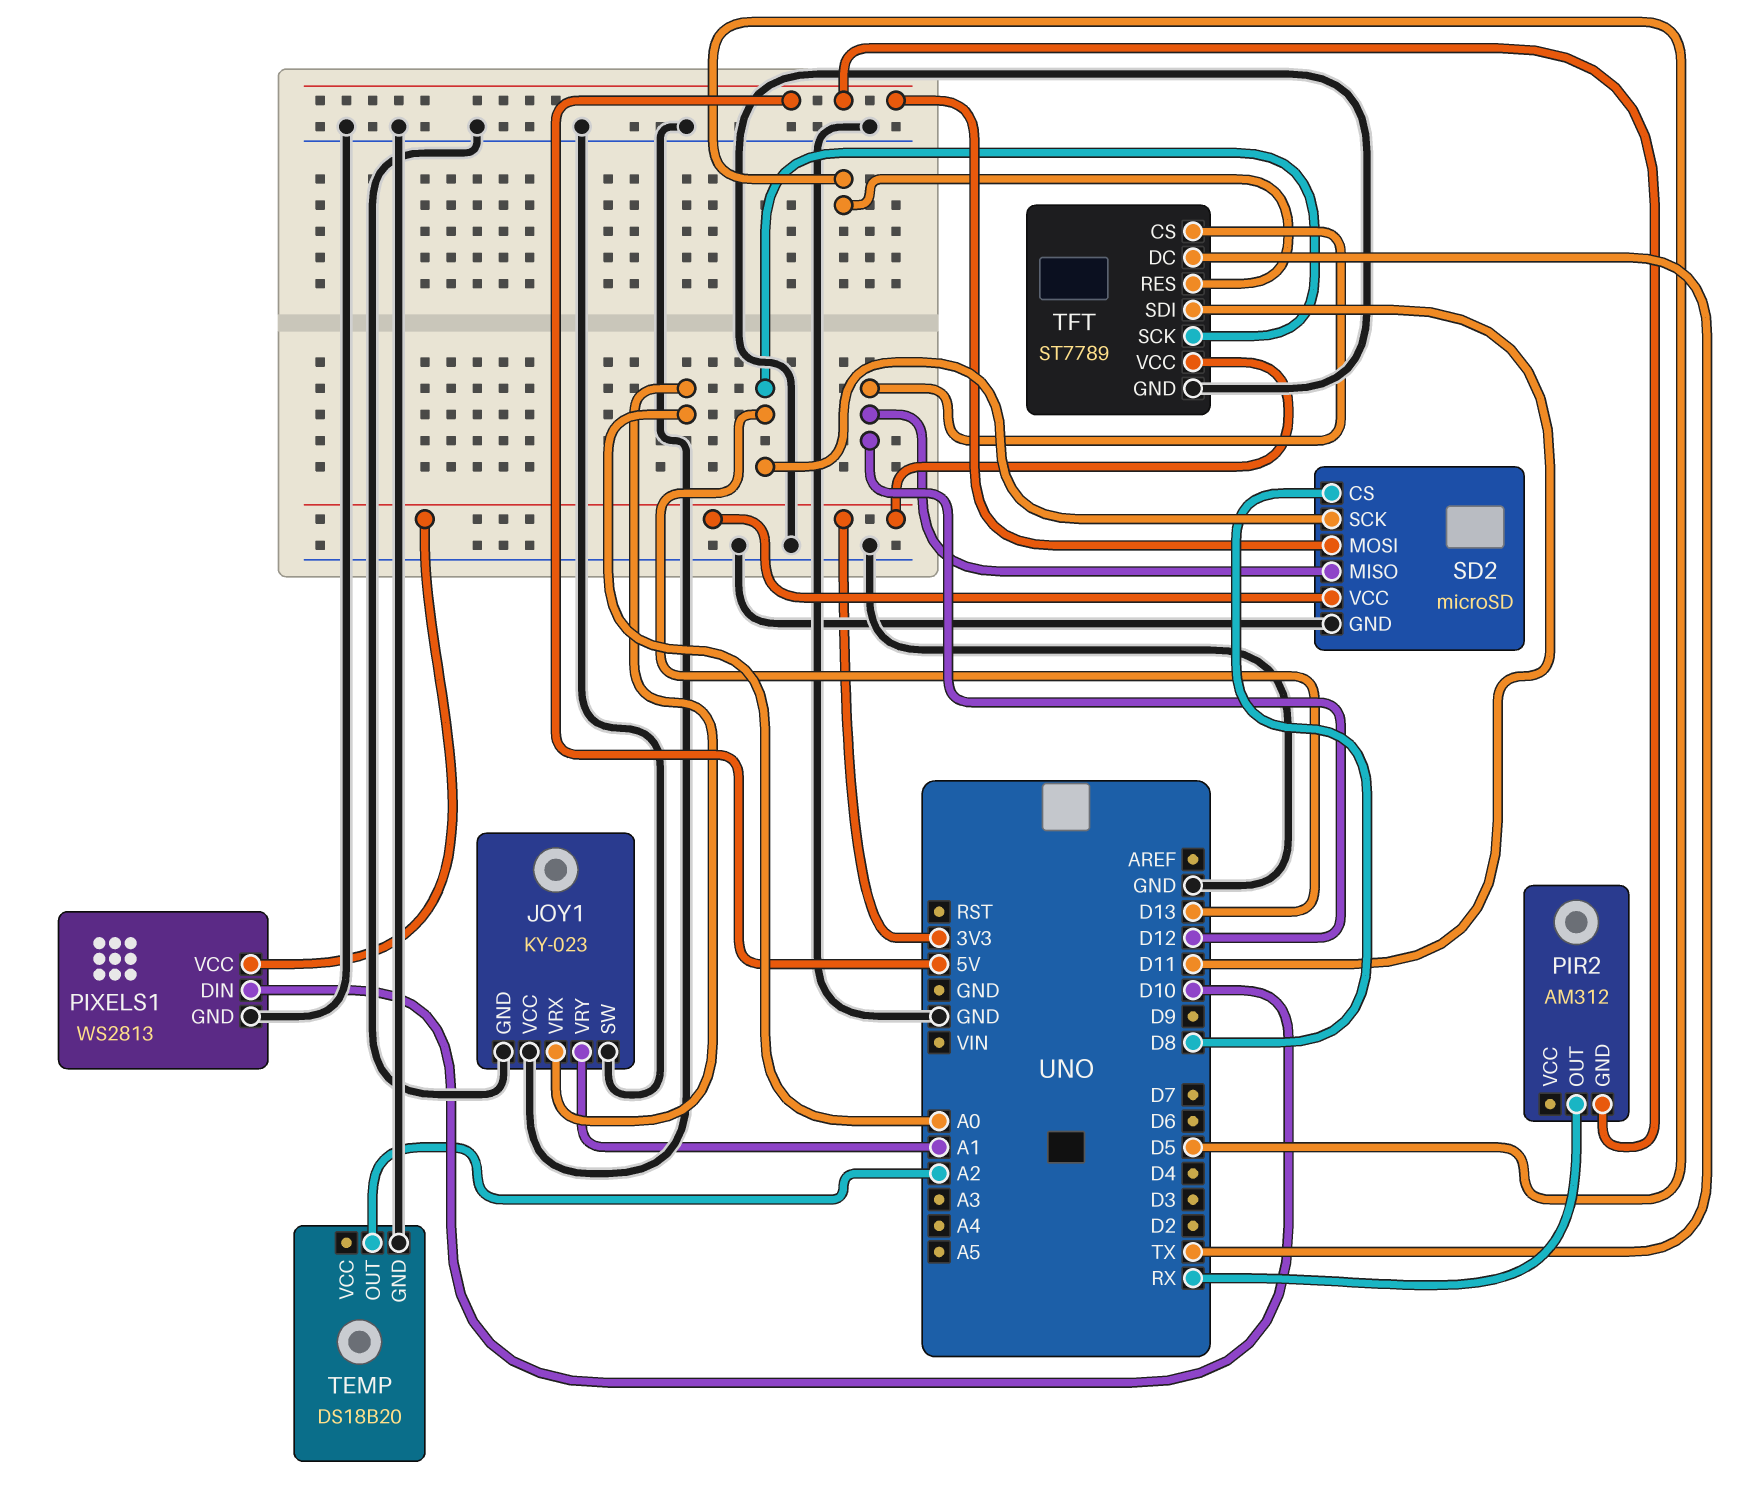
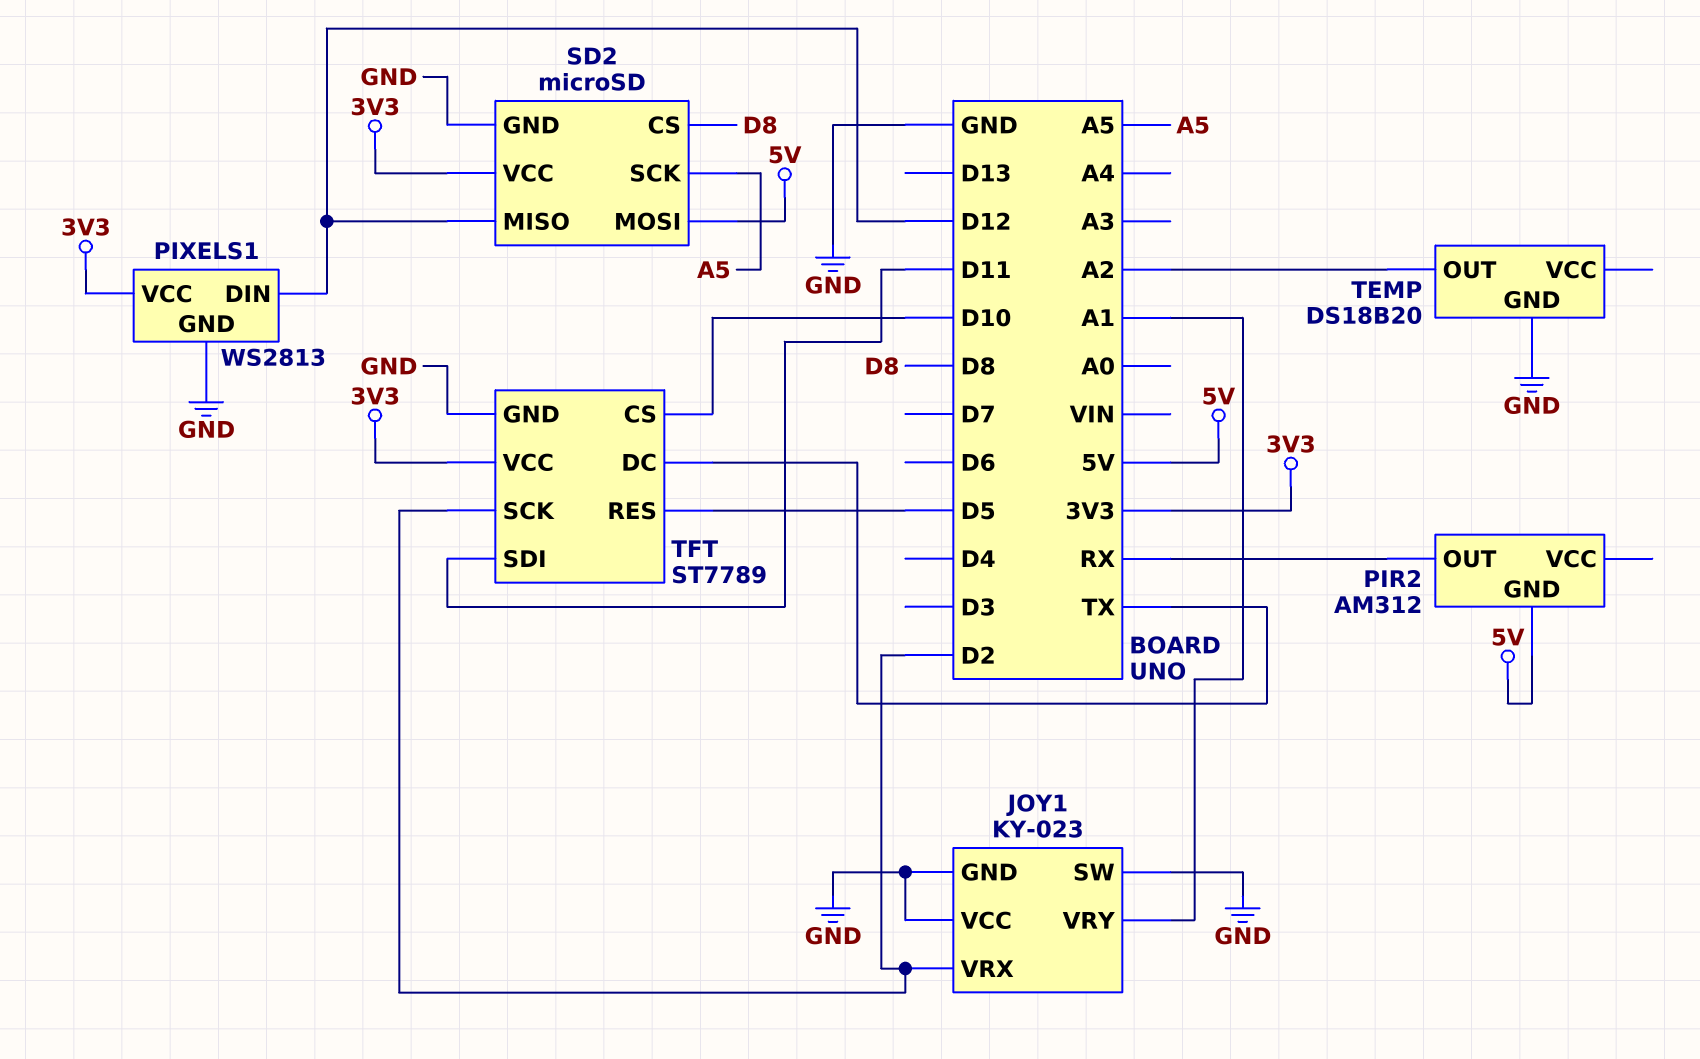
JOY1 pin VRX: A0 -> D2
PIXELS1 pin DIN: D10 -> D12
SD2 pin SCK: D13 -> A5
TFT pin CS: D12 -> D10
TFT pin SCK: D13 -> D2

